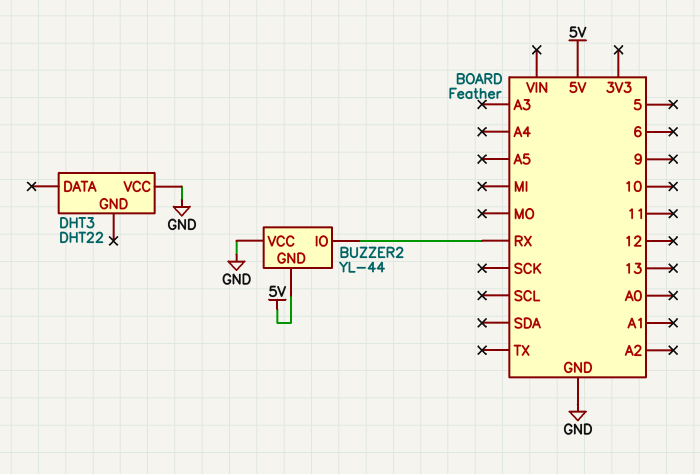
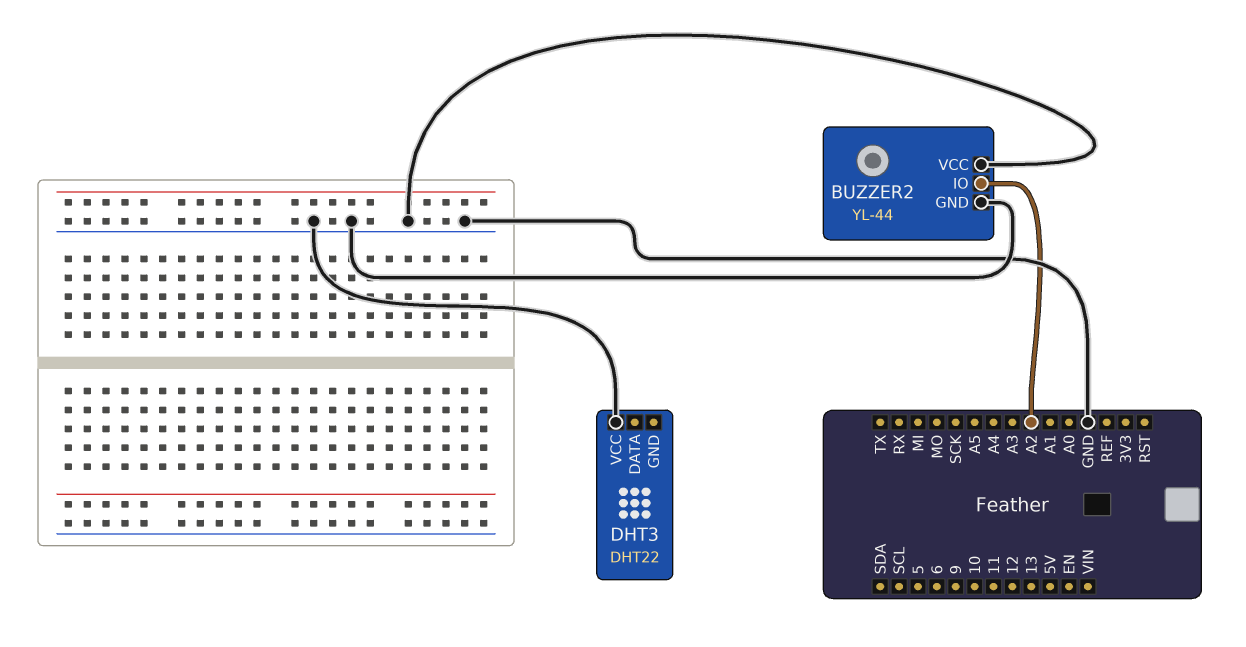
BUZZER2 pin GND: 5V -> GND
BUZZER2 pin IO: RX -> A2

